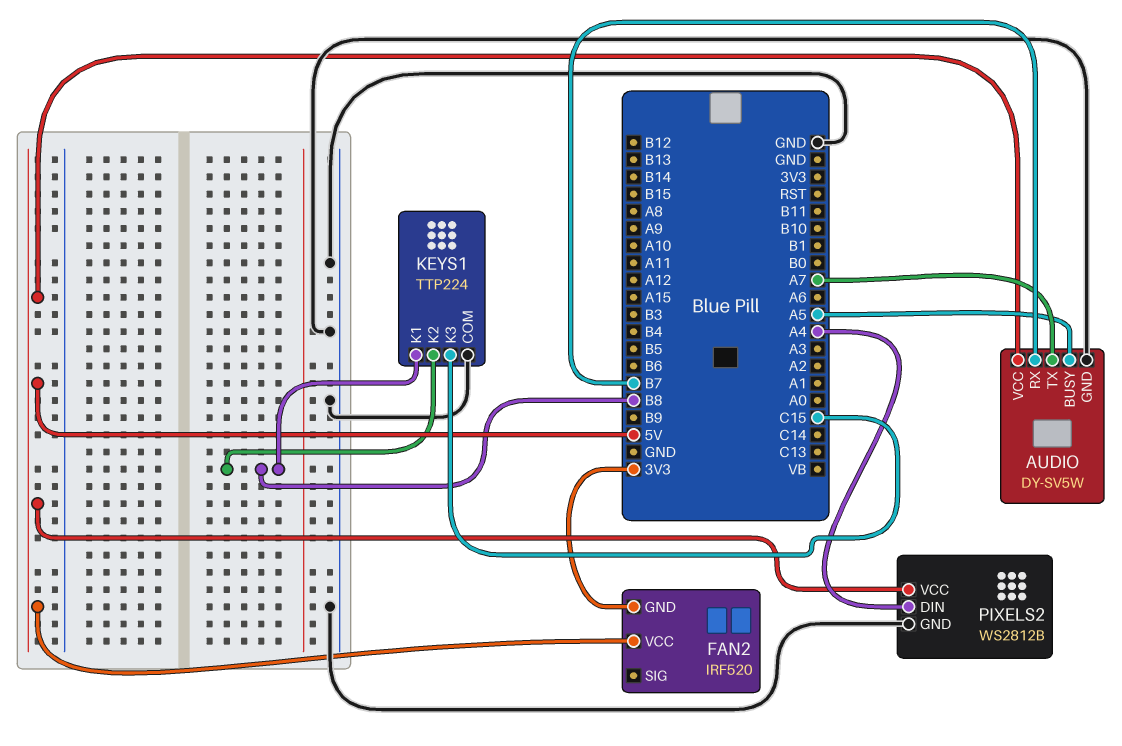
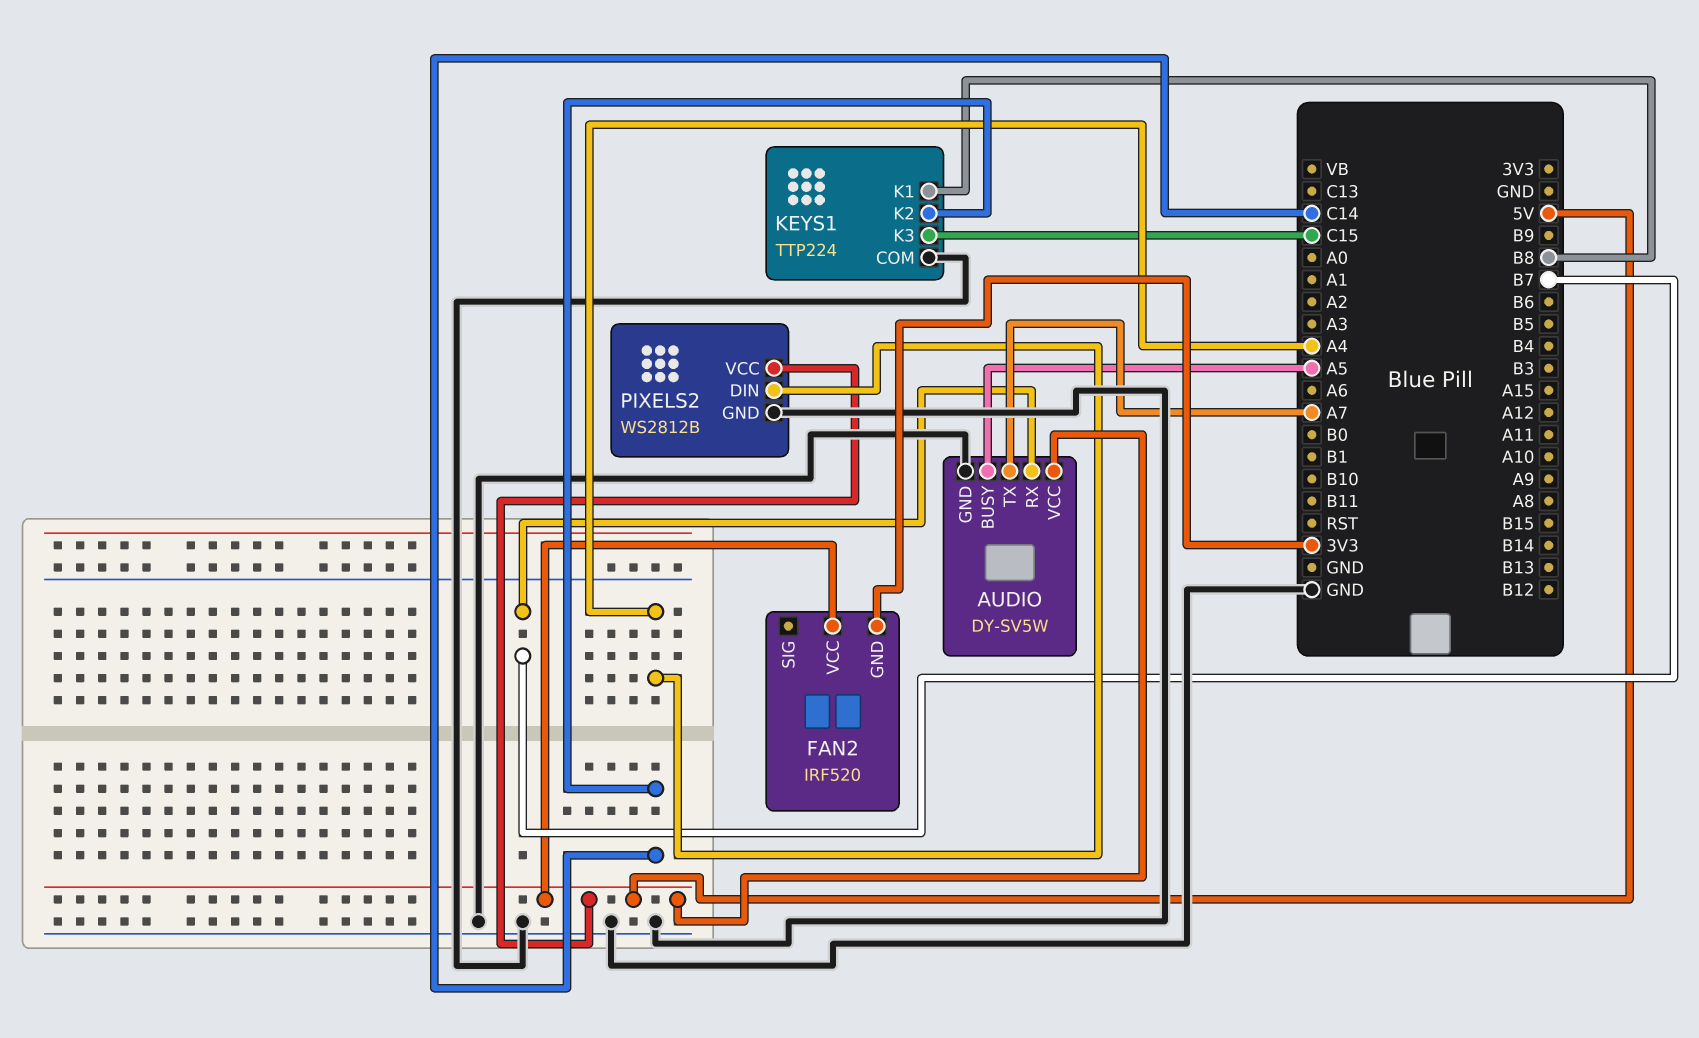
KEYS1 pin K2: B8 -> C14

